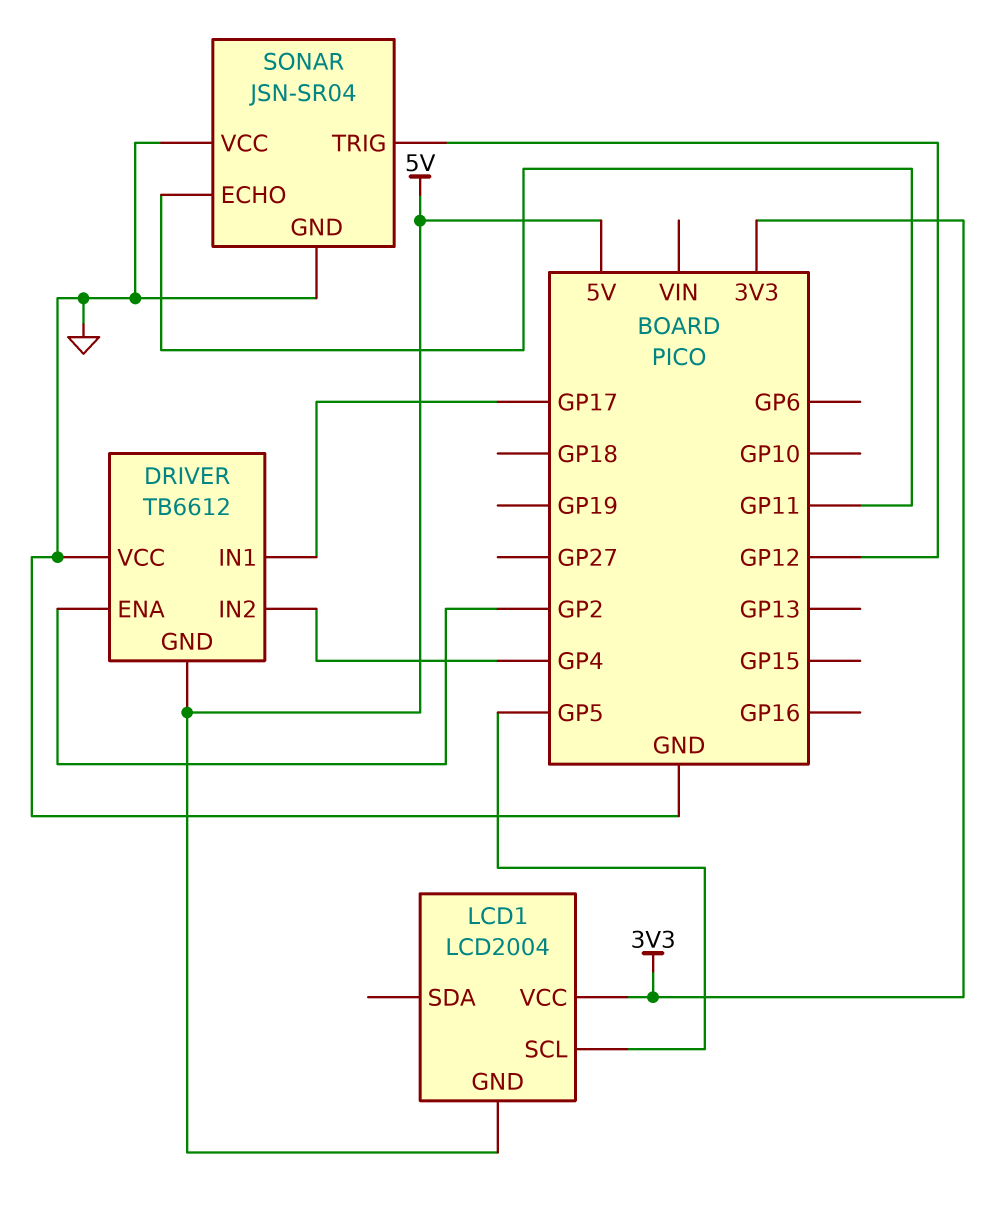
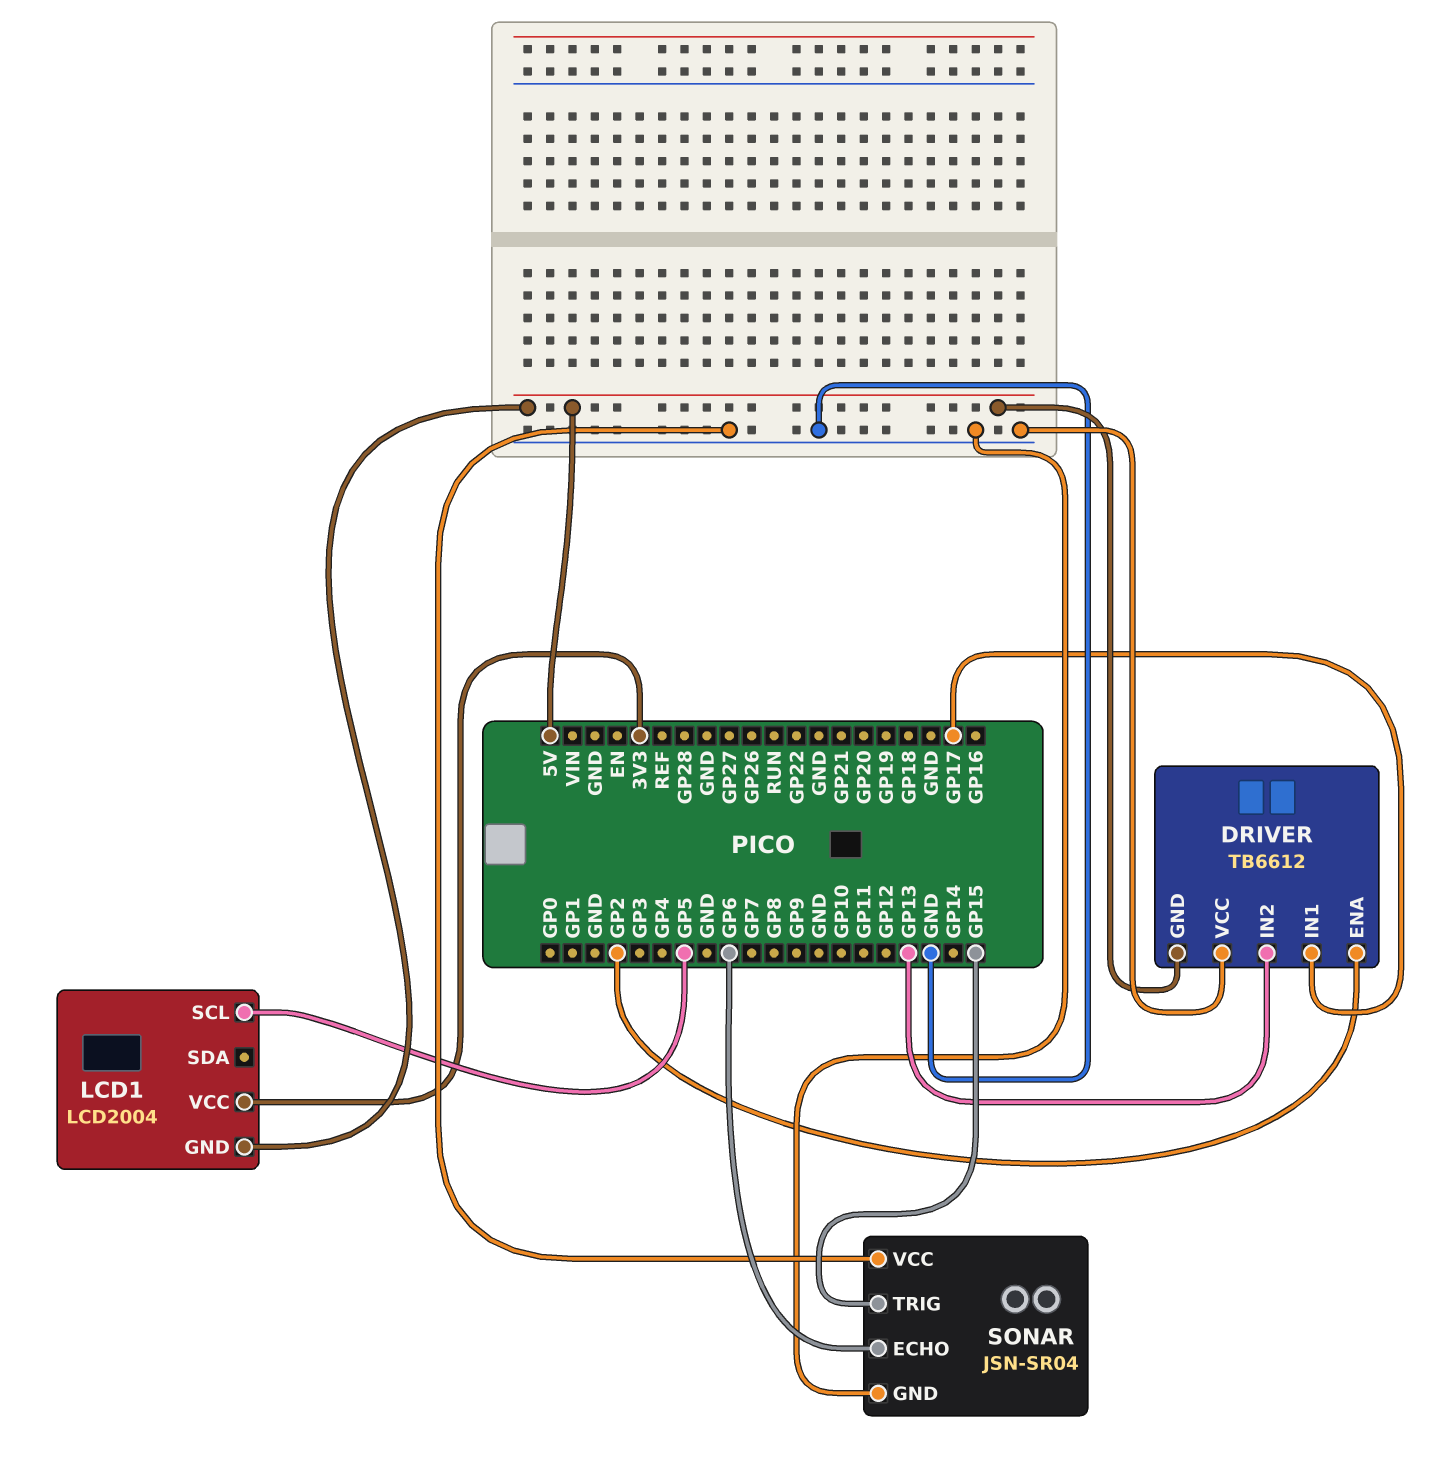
DRIVER pin IN2: GP4 -> GP13
SONAR pin ECHO: GP11 -> GP6
SONAR pin TRIG: GP12 -> GP15

